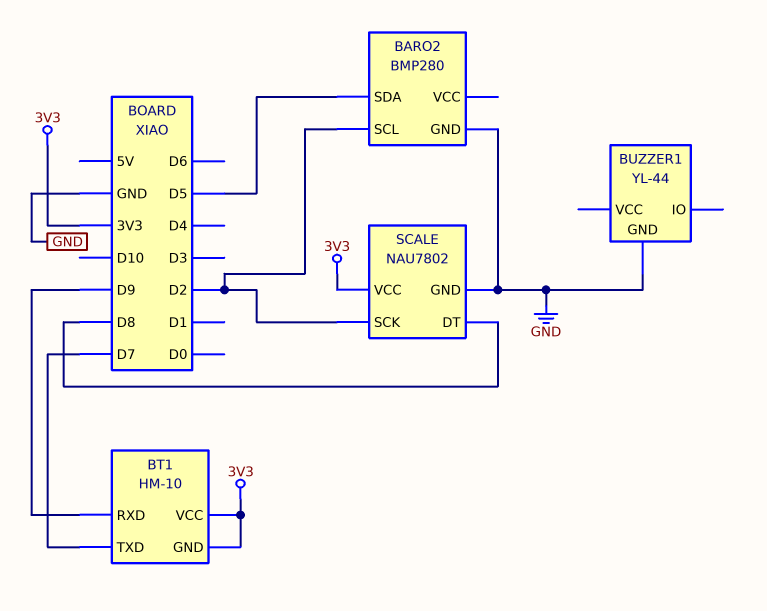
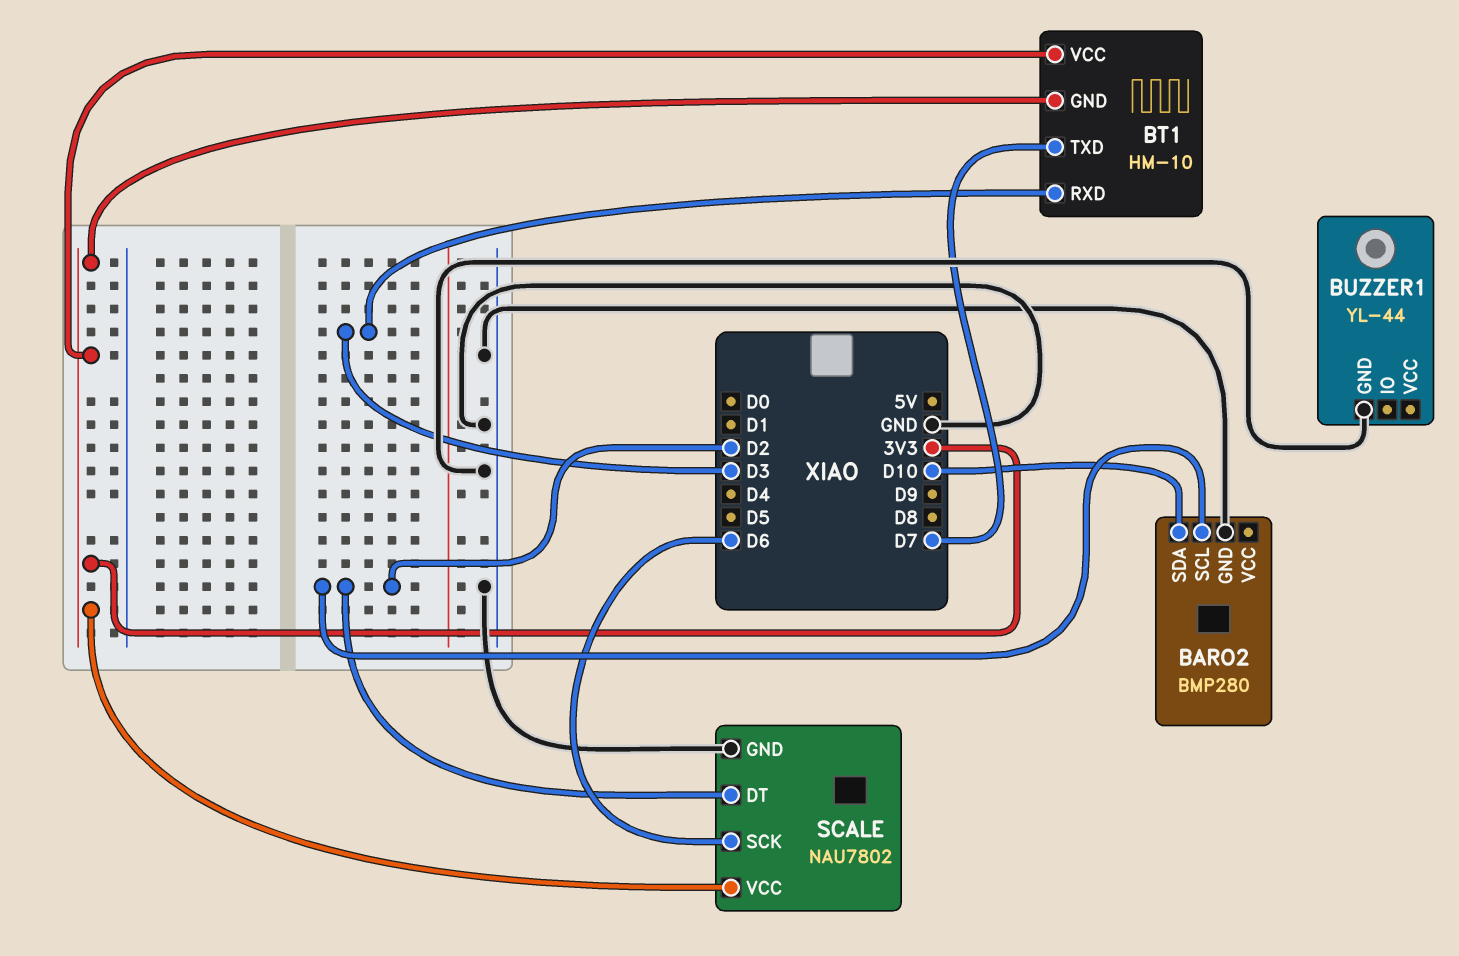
BARO2 pin SDA: D5 -> D10
BT1 pin RXD: D9 -> D3
SCALE pin DT: D8 -> D2
SCALE pin SCK: D2 -> D6

